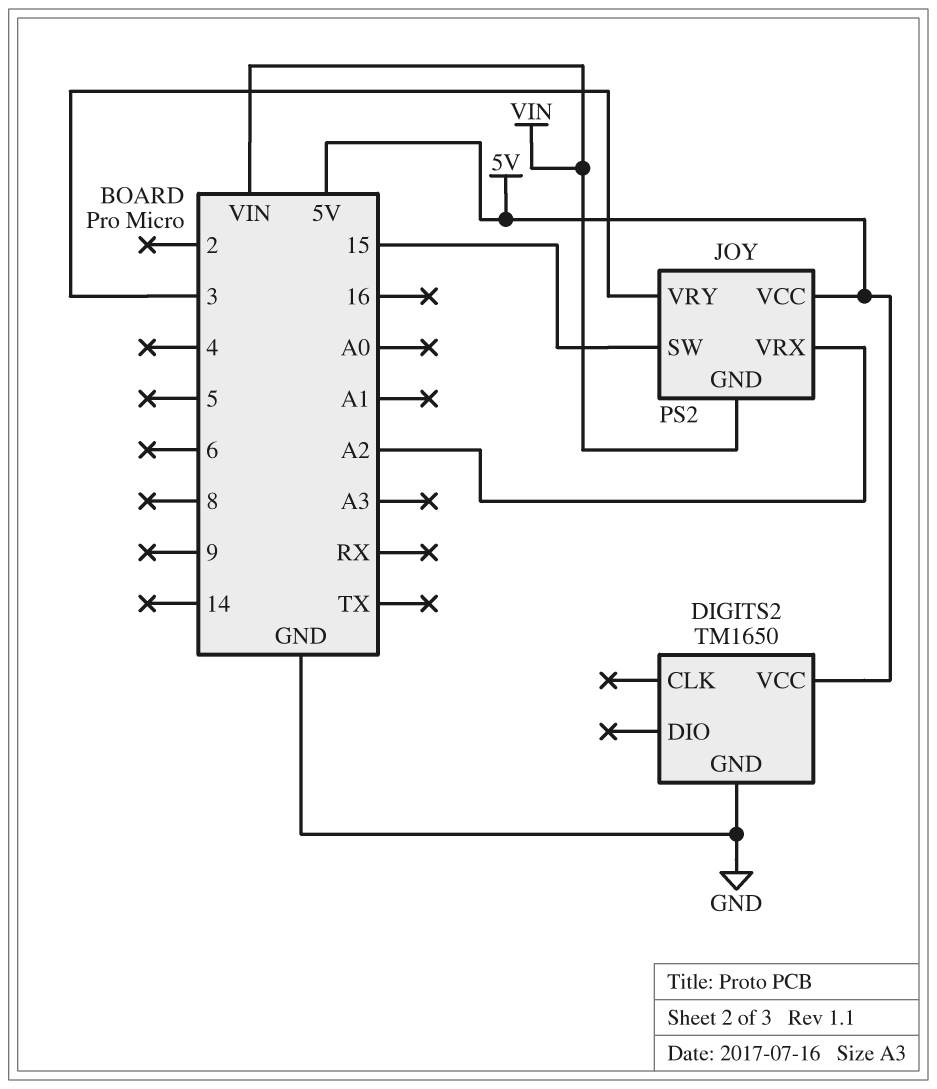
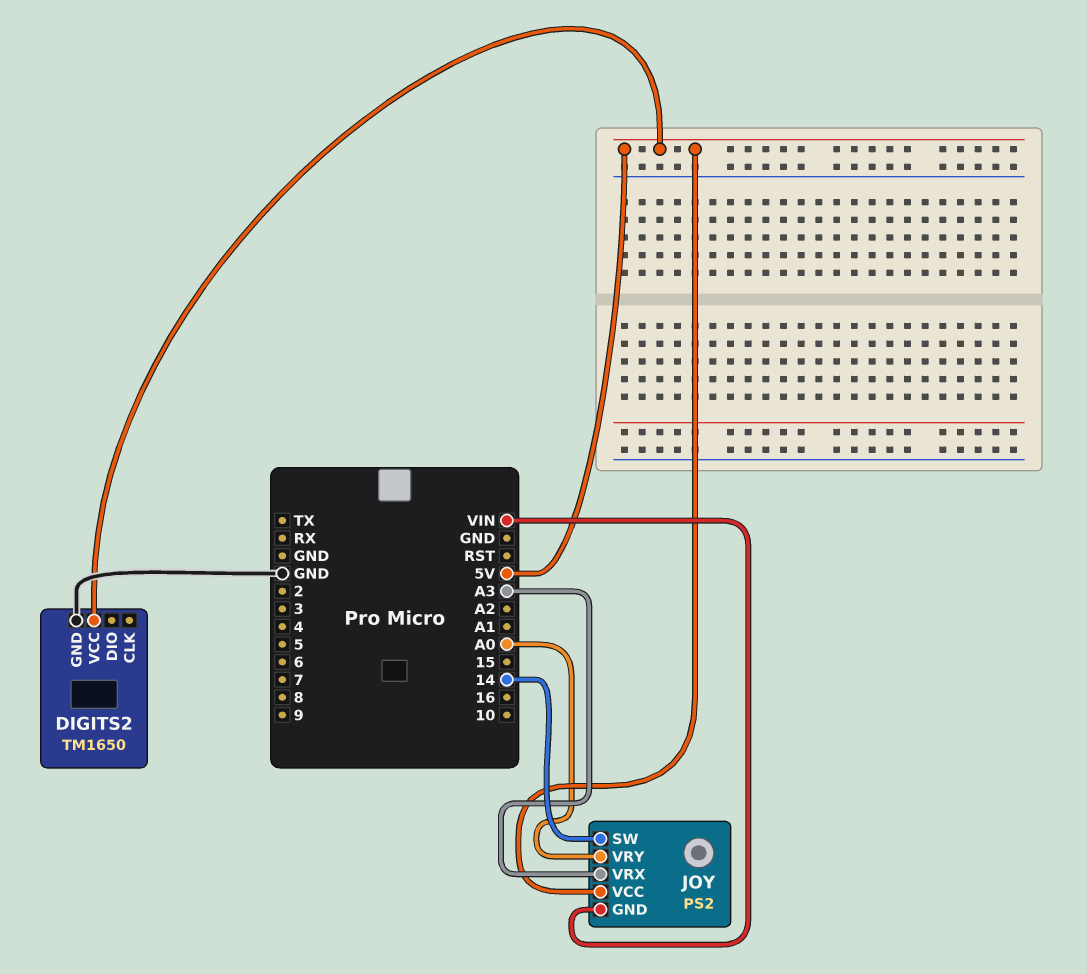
JOY pin SW: 15 -> 14
JOY pin VRX: A2 -> A3
JOY pin VRY: 3 -> A0

